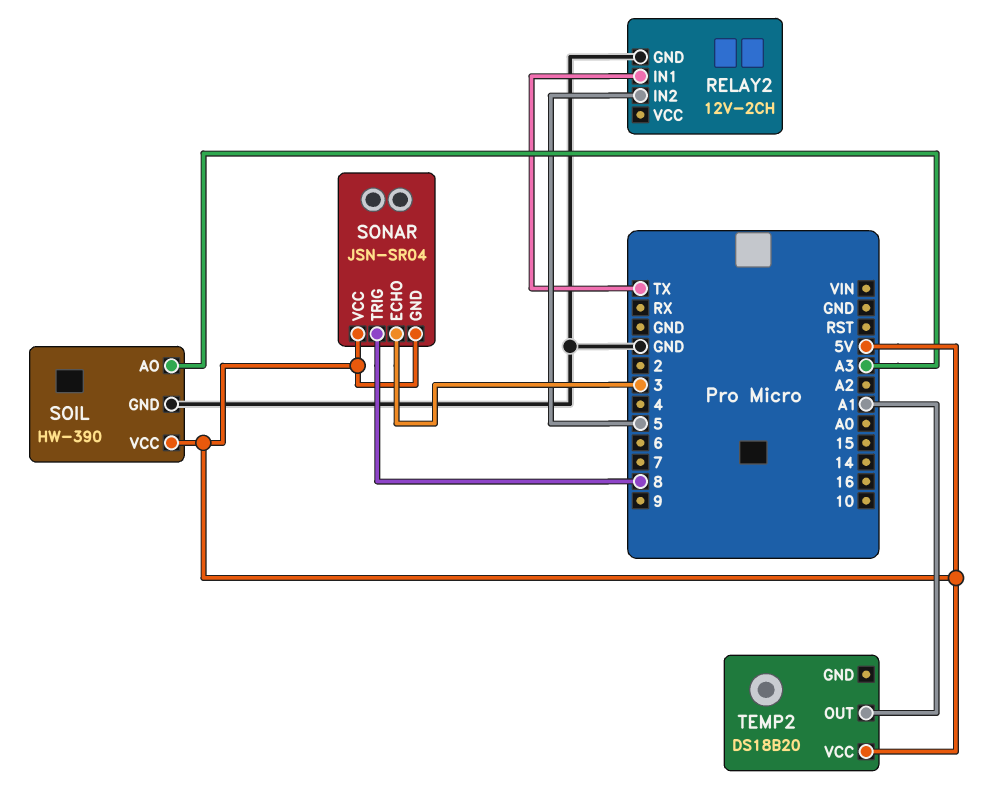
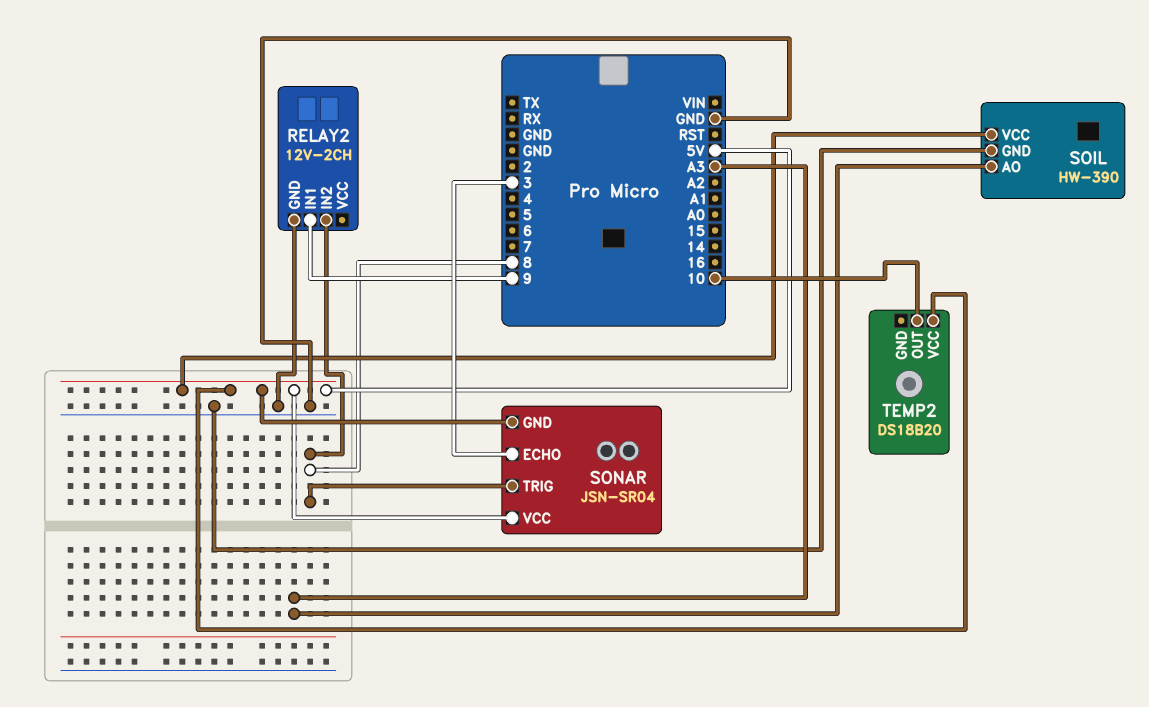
RELAY2 pin IN1: TX -> 9
RELAY2 pin IN2: 5 -> 8
TEMP2 pin OUT: A1 -> 10

